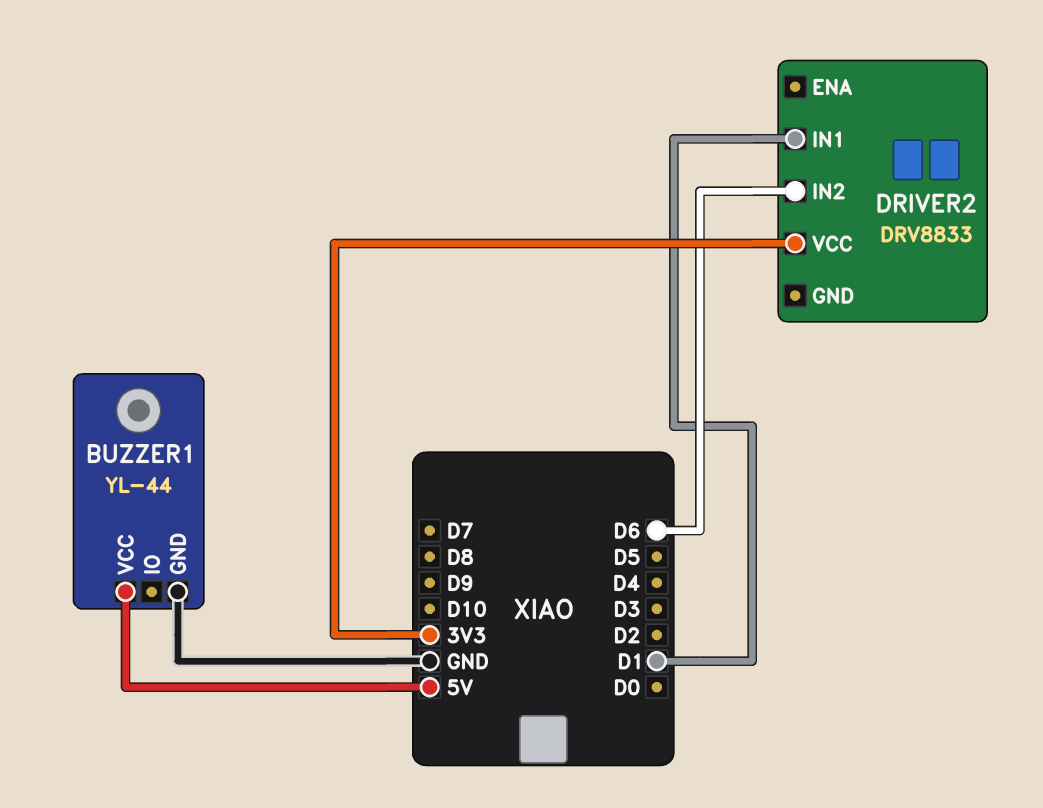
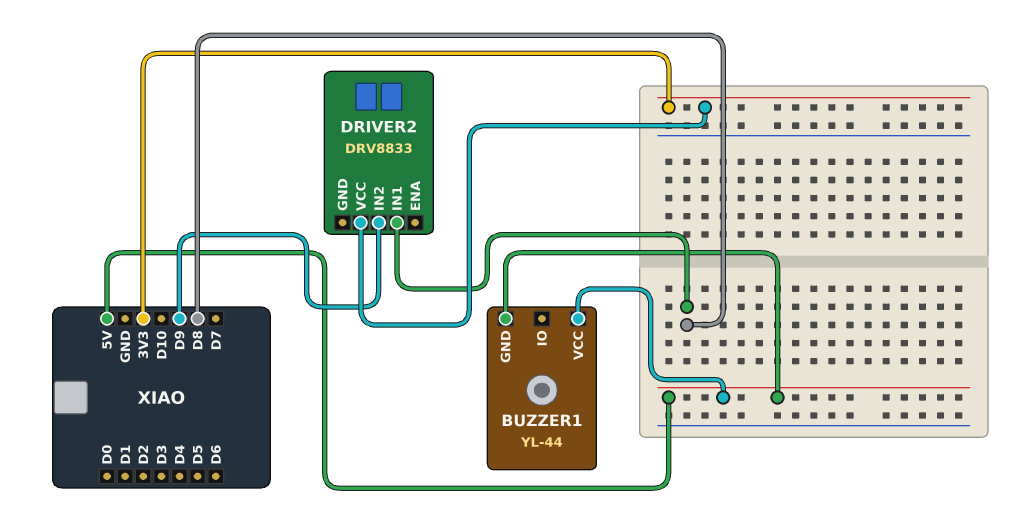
BUZZER1 pin GND: GND -> 5V
DRIVER2 pin IN1: D1 -> D8
DRIVER2 pin IN2: D6 -> D9

